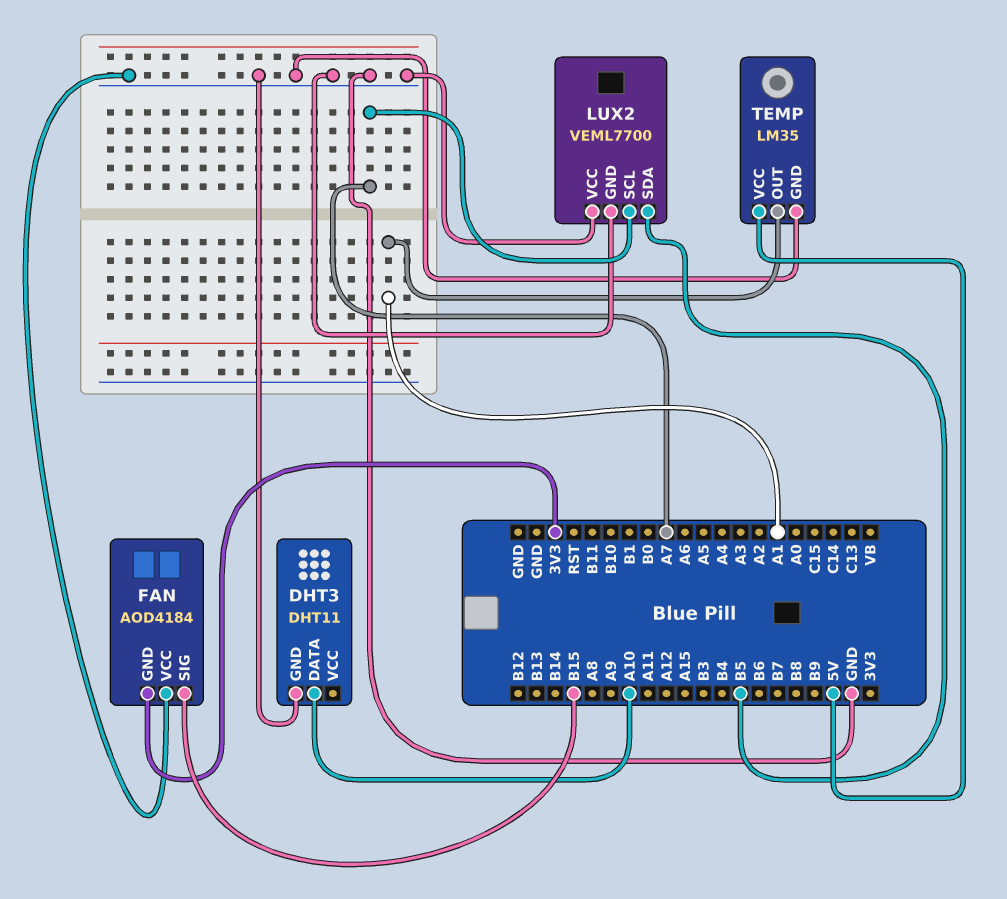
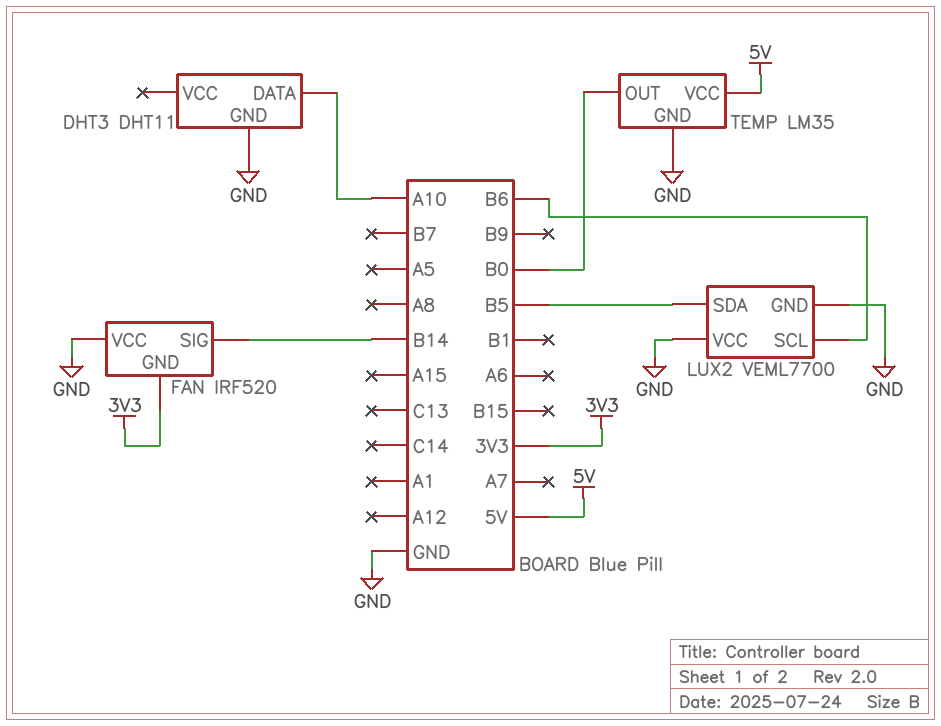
FAN: AOD4184 -> IRF520
FAN pin SIG: B15 -> B14
LUX2 pin SCL: A7 -> B6
TEMP pin OUT: A1 -> B0

